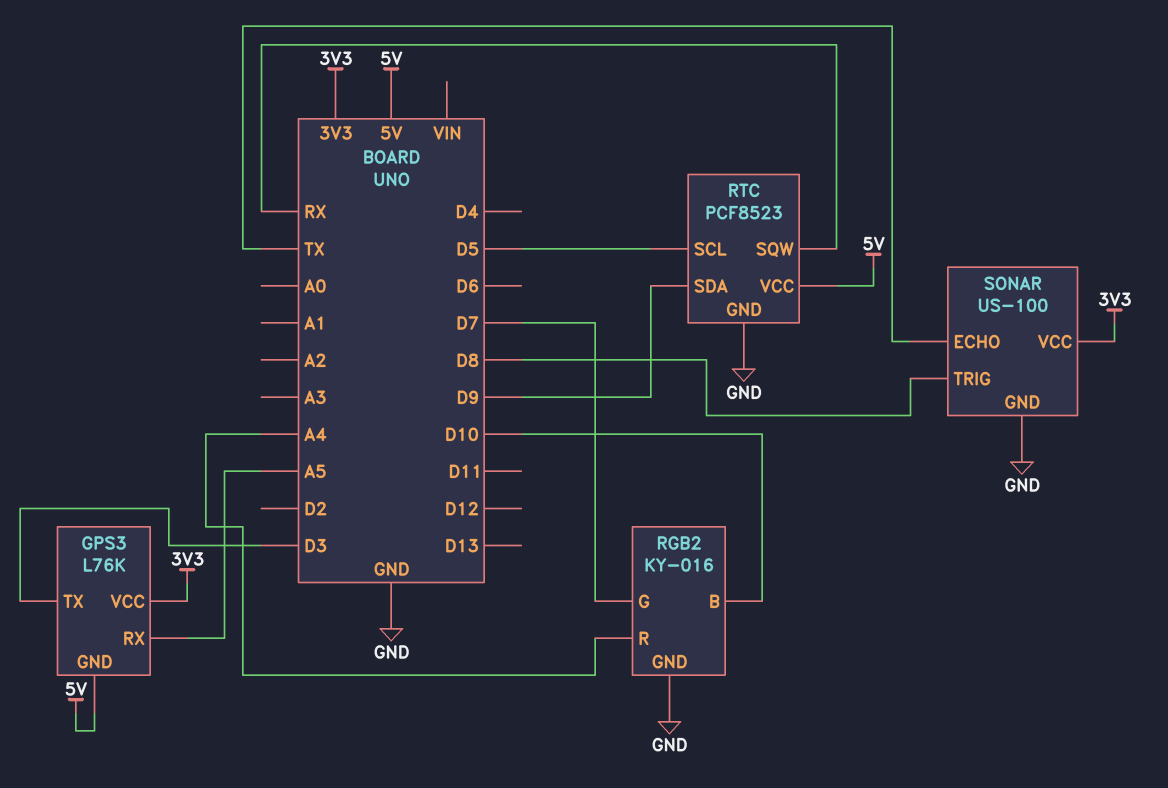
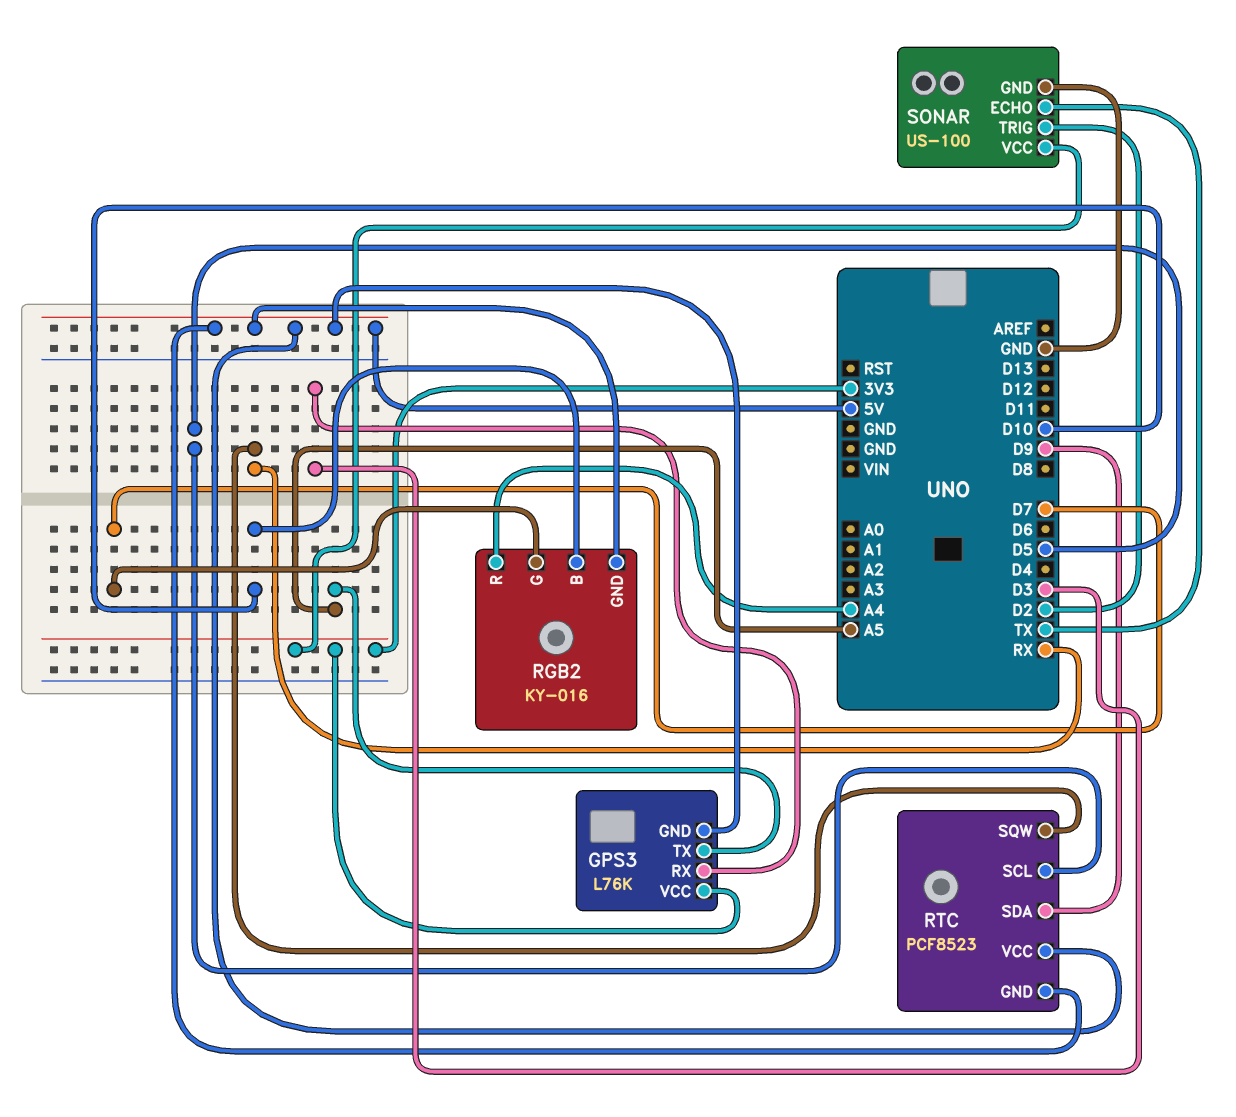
GPS3 pin RX: A5 -> D3
GPS3 pin TX: D3 -> A5
RGB2 pin GND: GND -> 5V
RTC pin GND: GND -> 5V
SONAR pin TRIG: D8 -> D2

